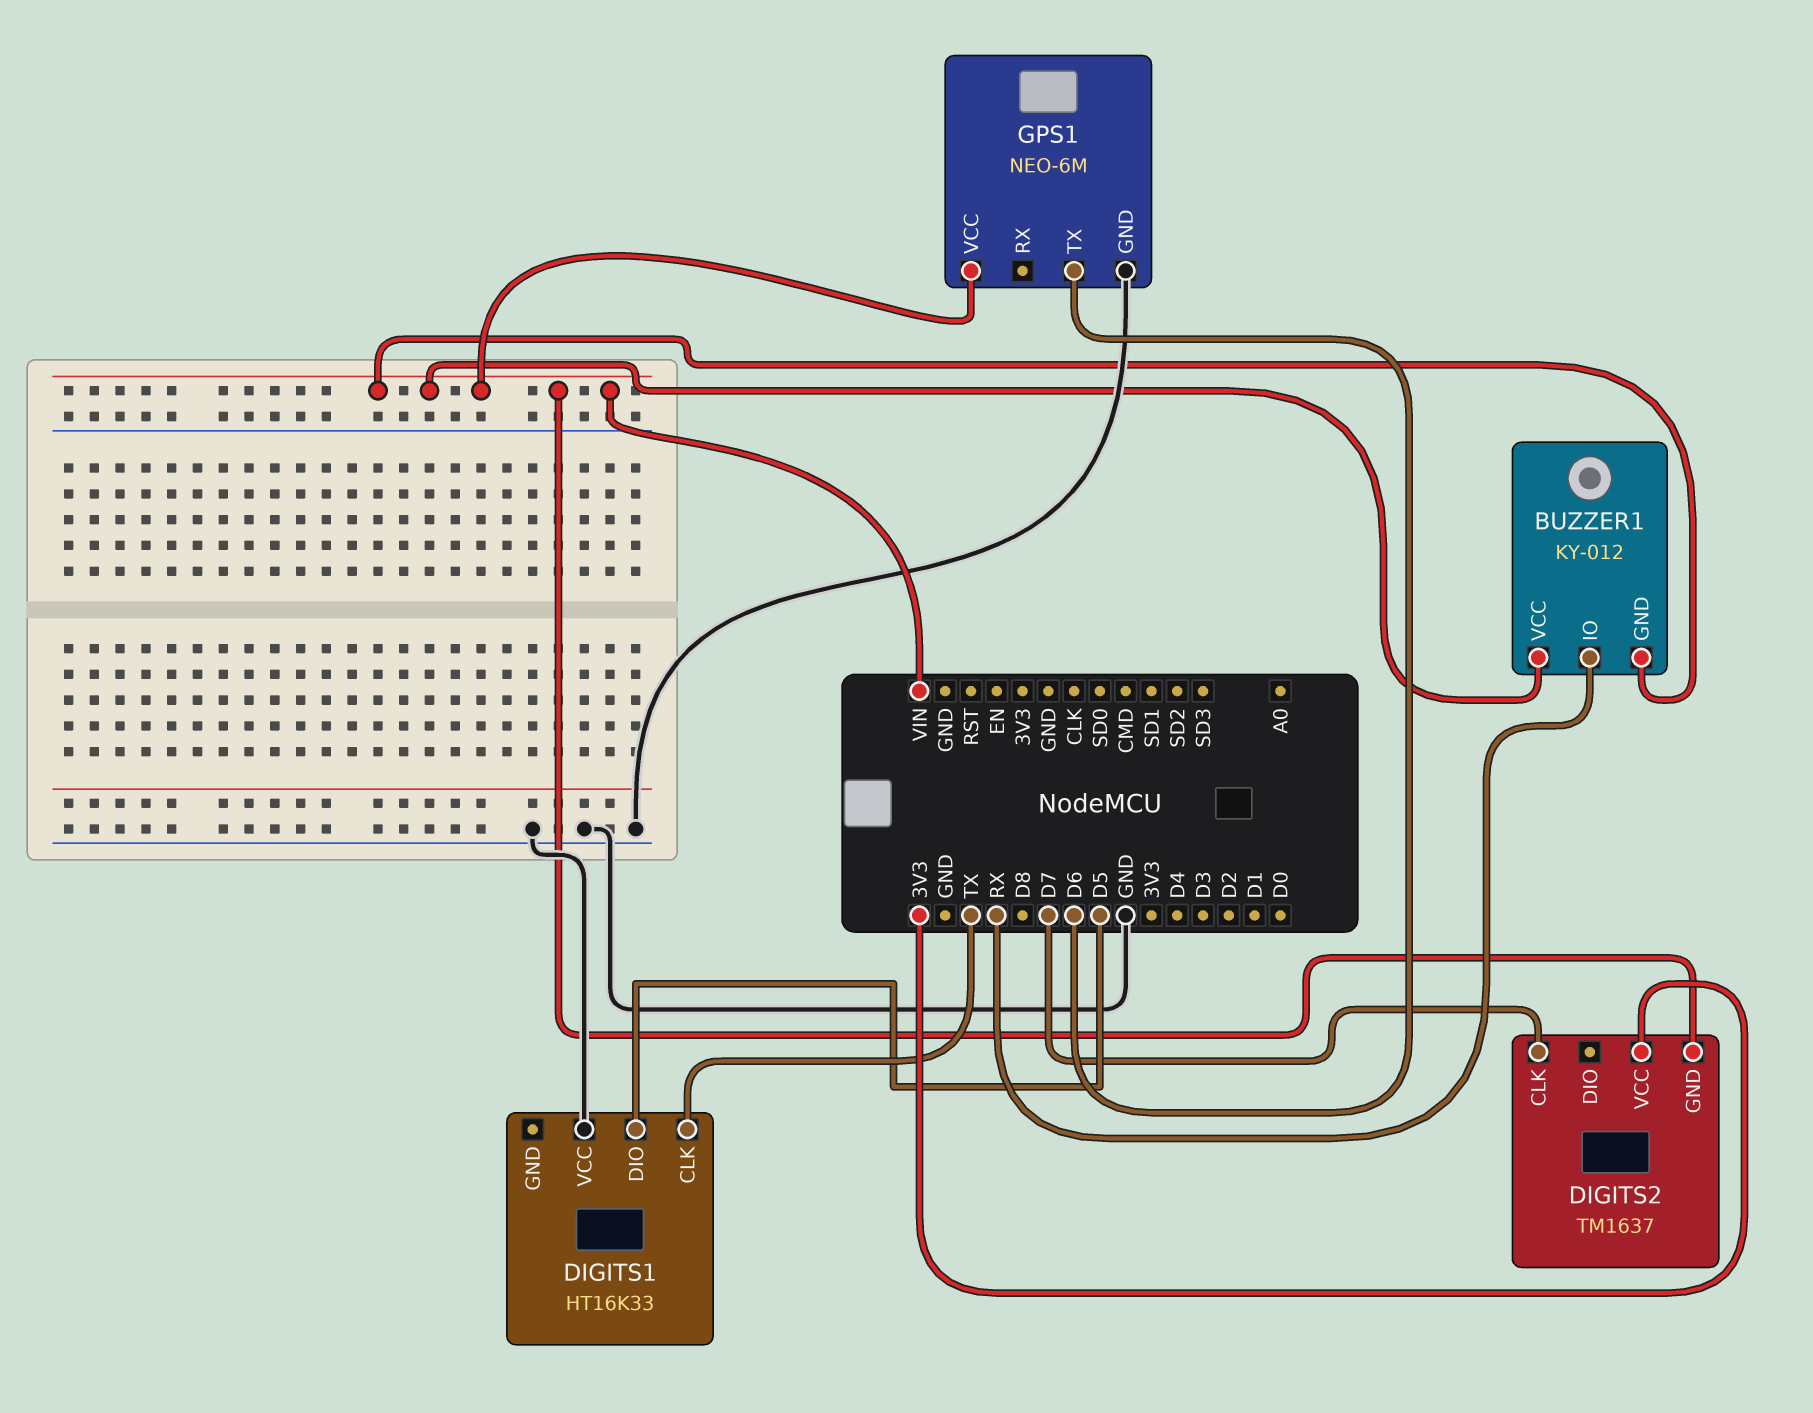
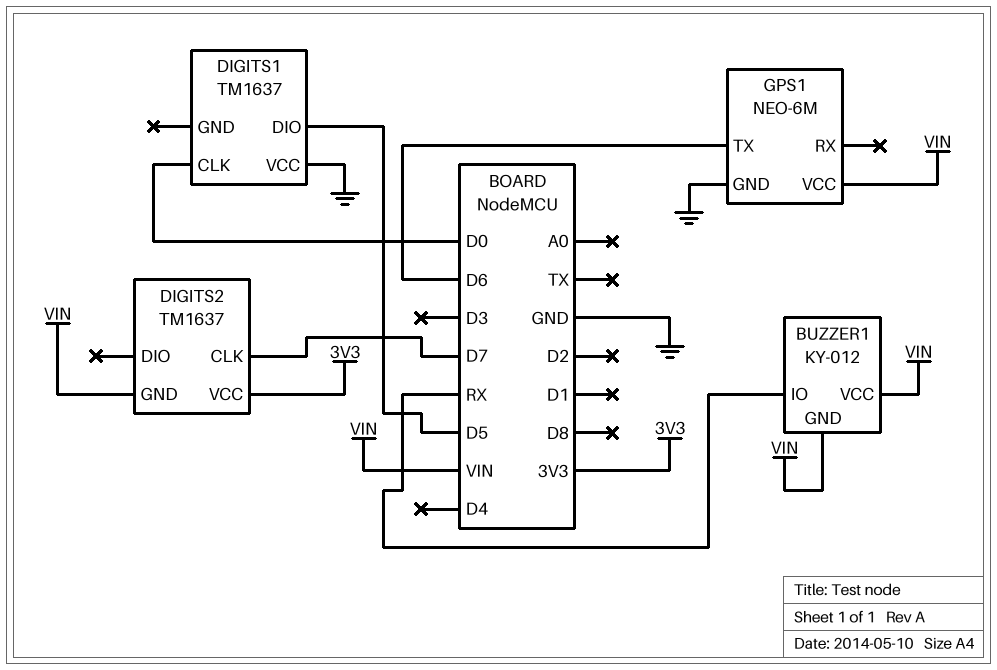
DIGITS1: HT16K33 -> TM1637
DIGITS1 pin CLK: TX -> D0

